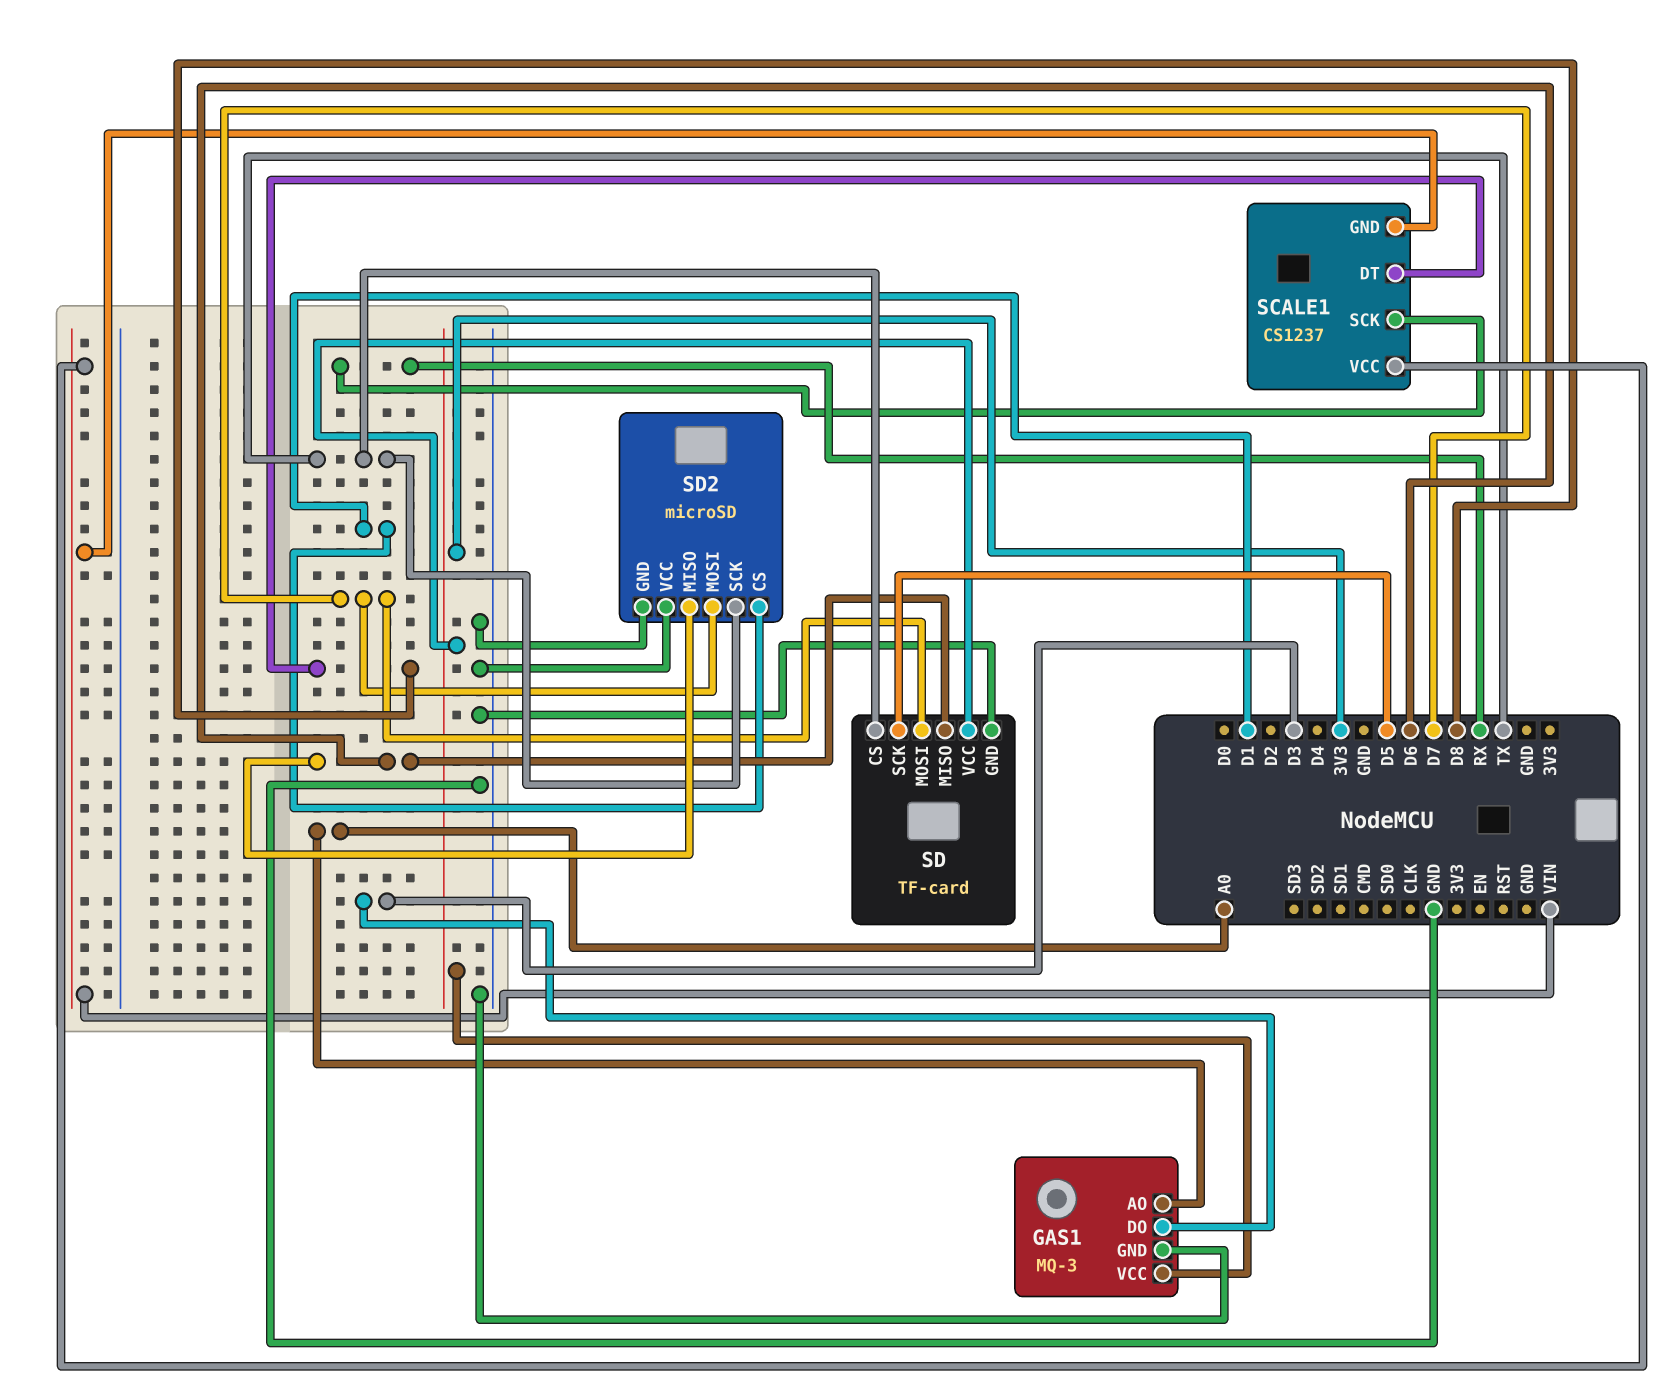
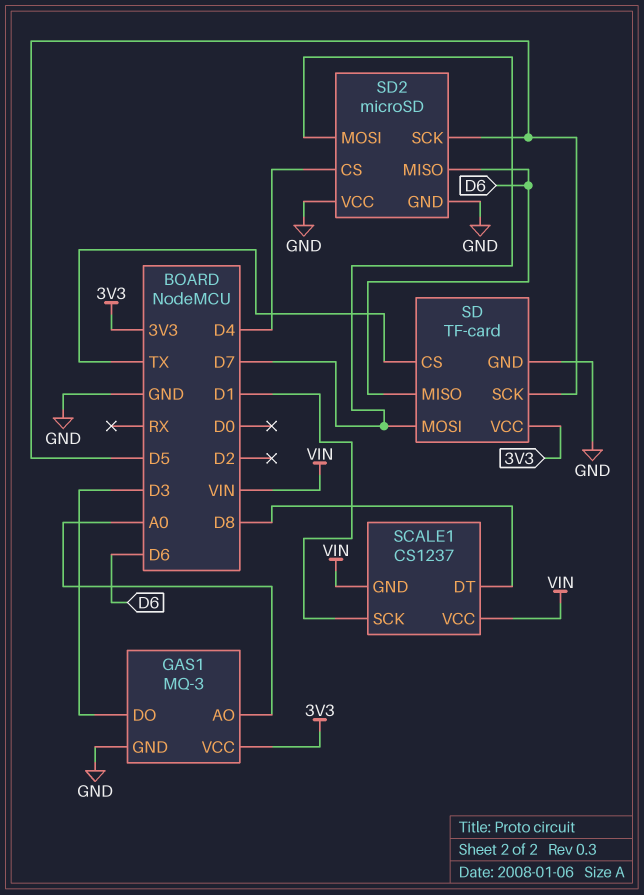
SCALE1 pin SCK: RX -> D1
SD2 pin CS: D1 -> D4
SD2 pin SCK: TX -> D5

